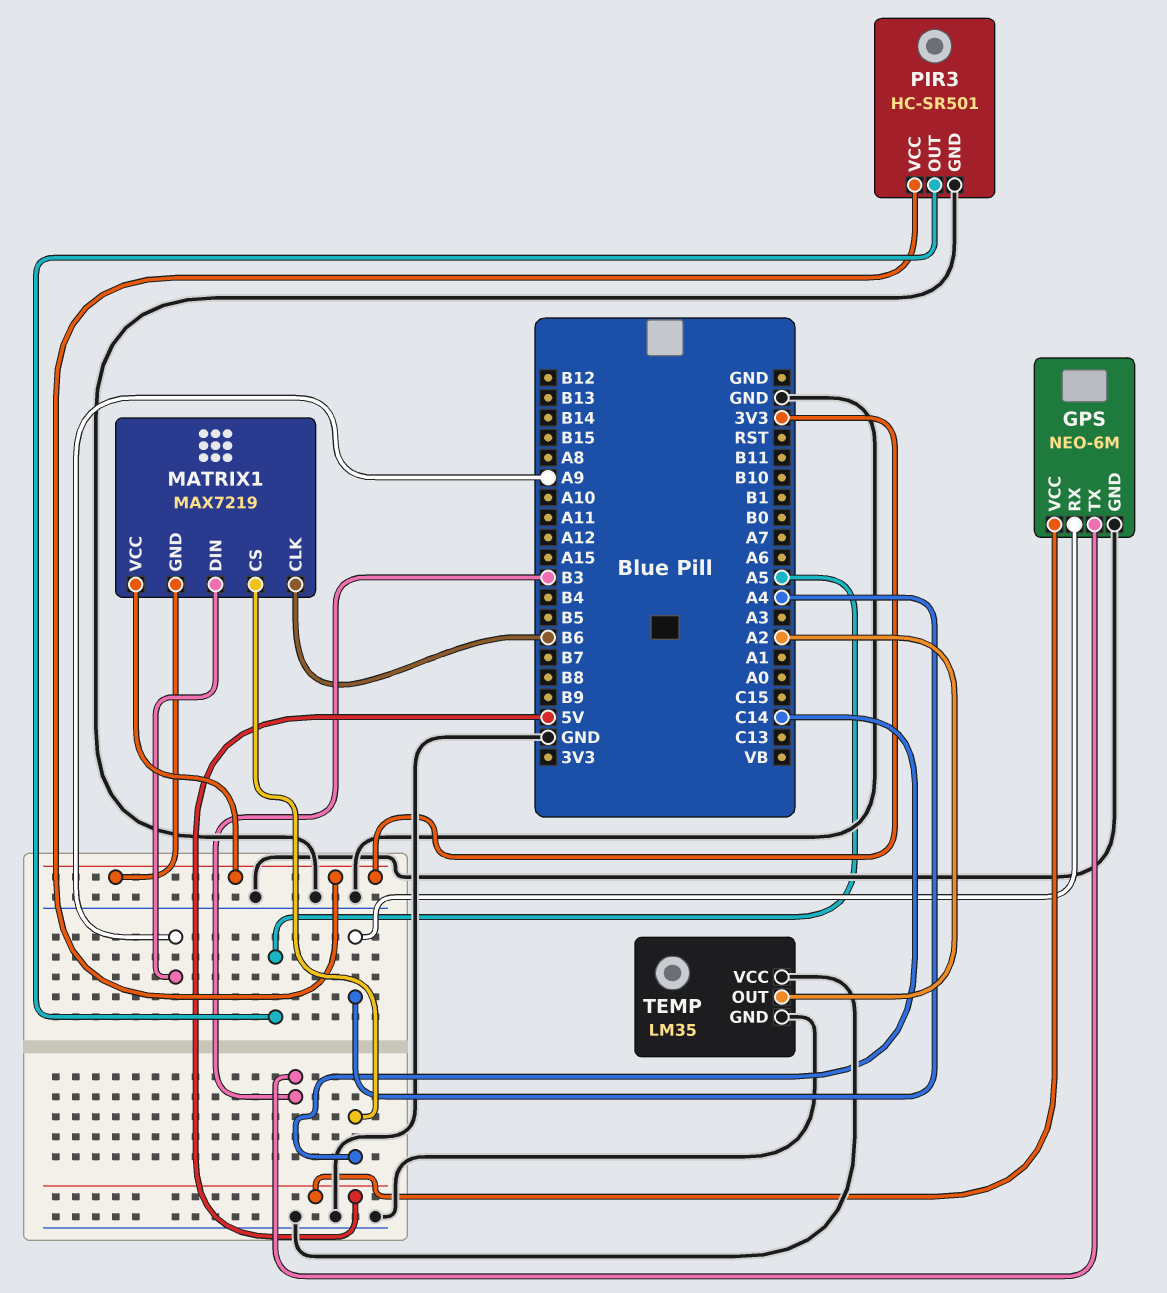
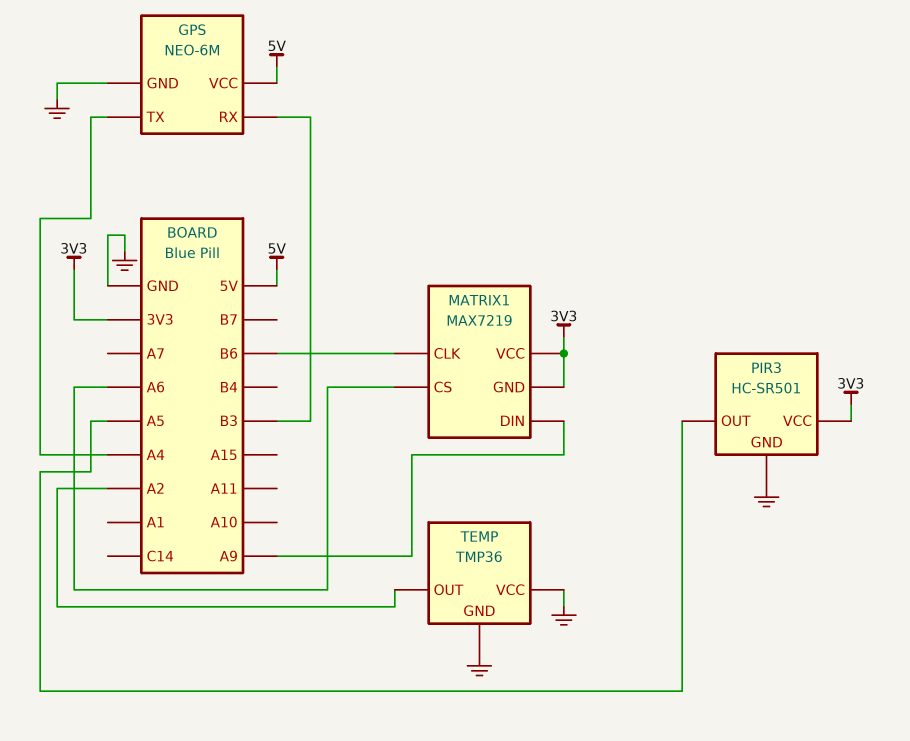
GPS pin RX: A4 -> B3
GPS pin TX: B3 -> A4
MATRIX1 pin CS: C14 -> A6
TEMP: LM35 -> TMP36

